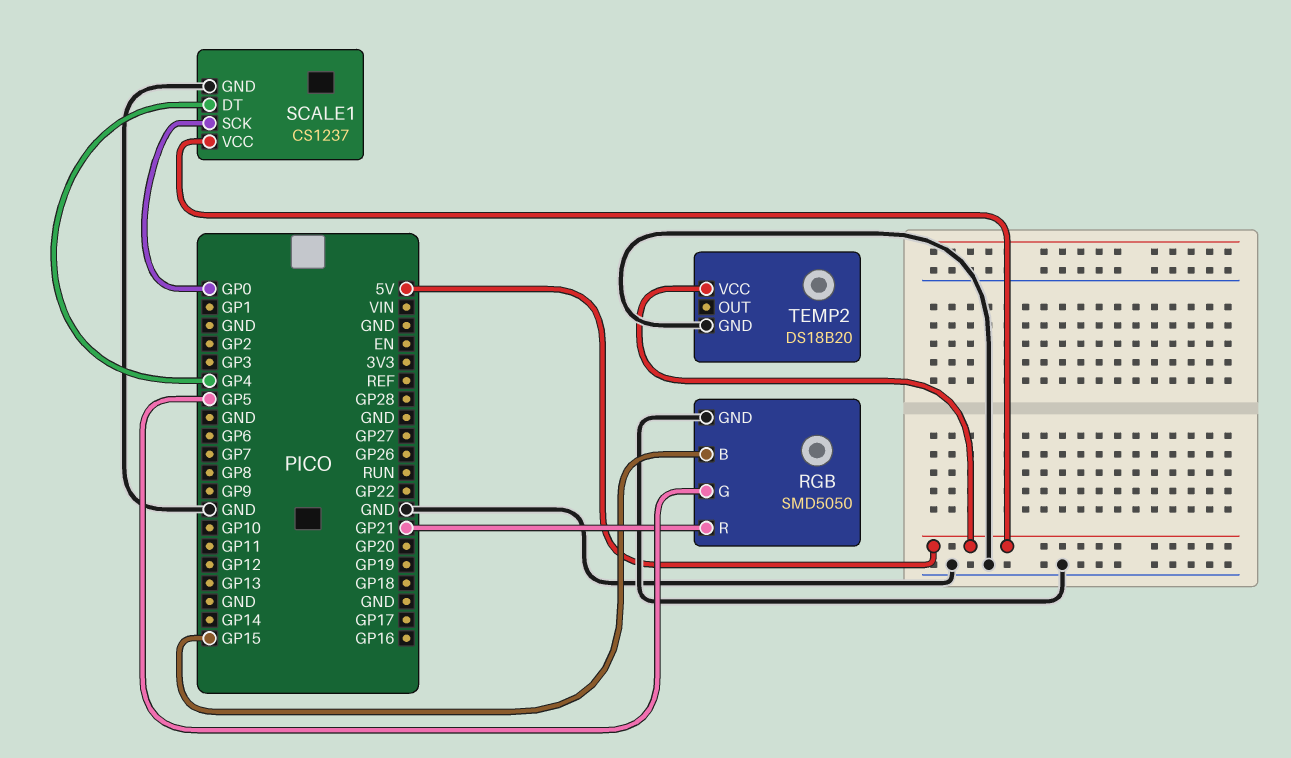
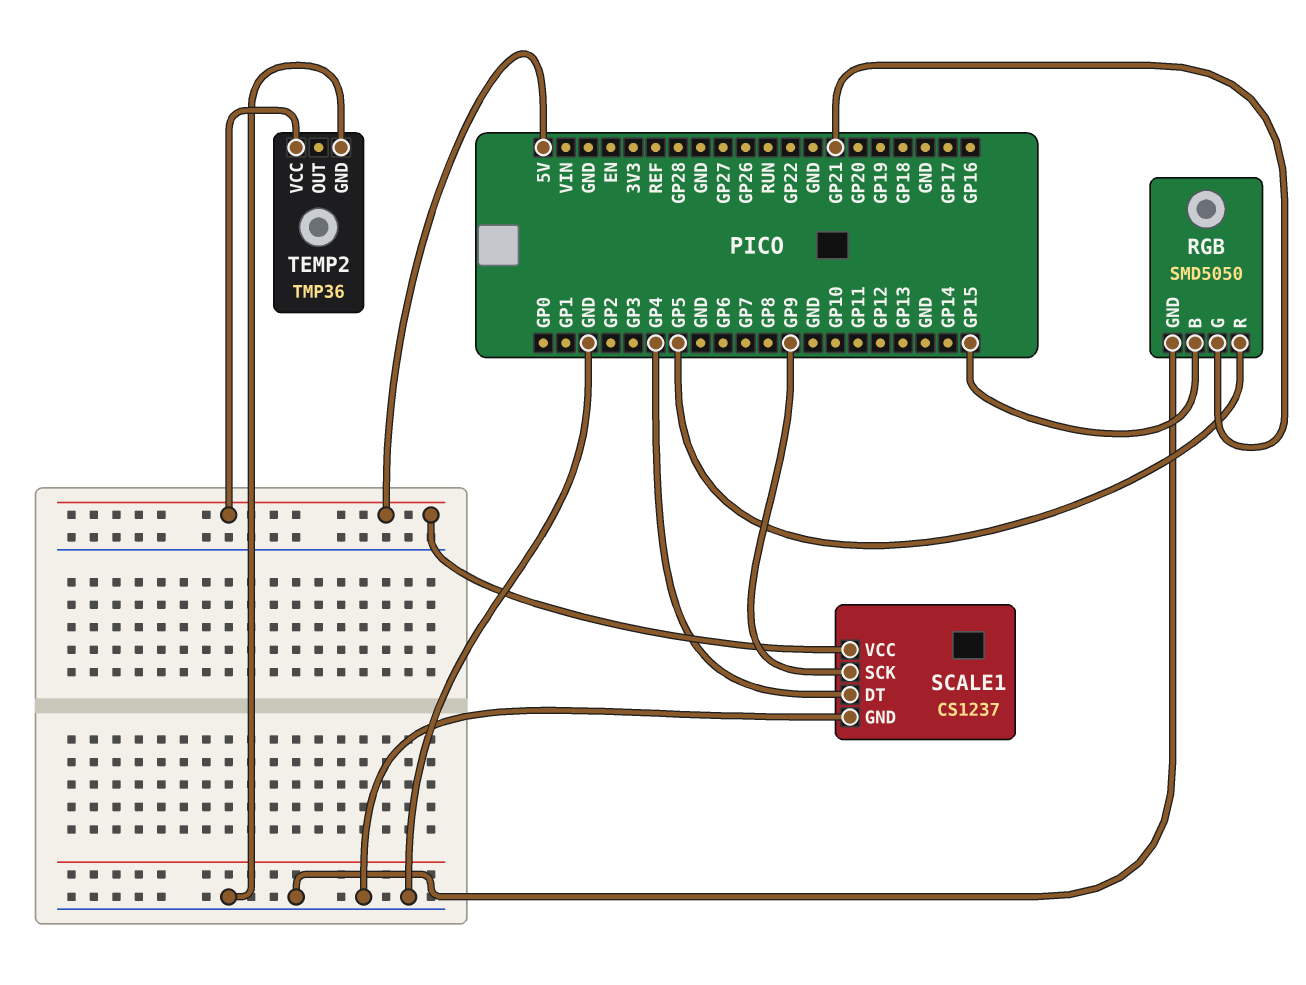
RGB pin G: GP5 -> GP21
RGB pin R: GP21 -> GP5
SCALE1 pin SCK: GP0 -> GP9
TEMP2: DS18B20 -> TMP36

